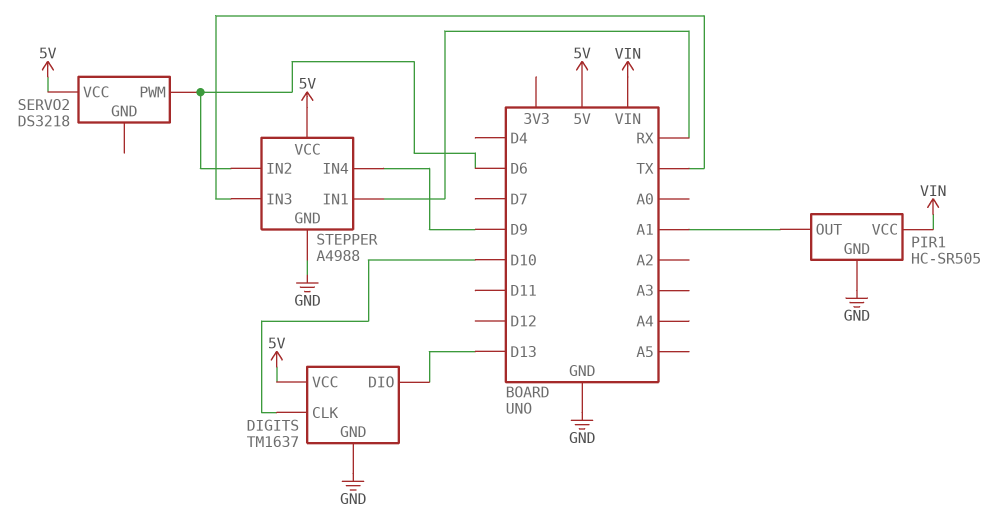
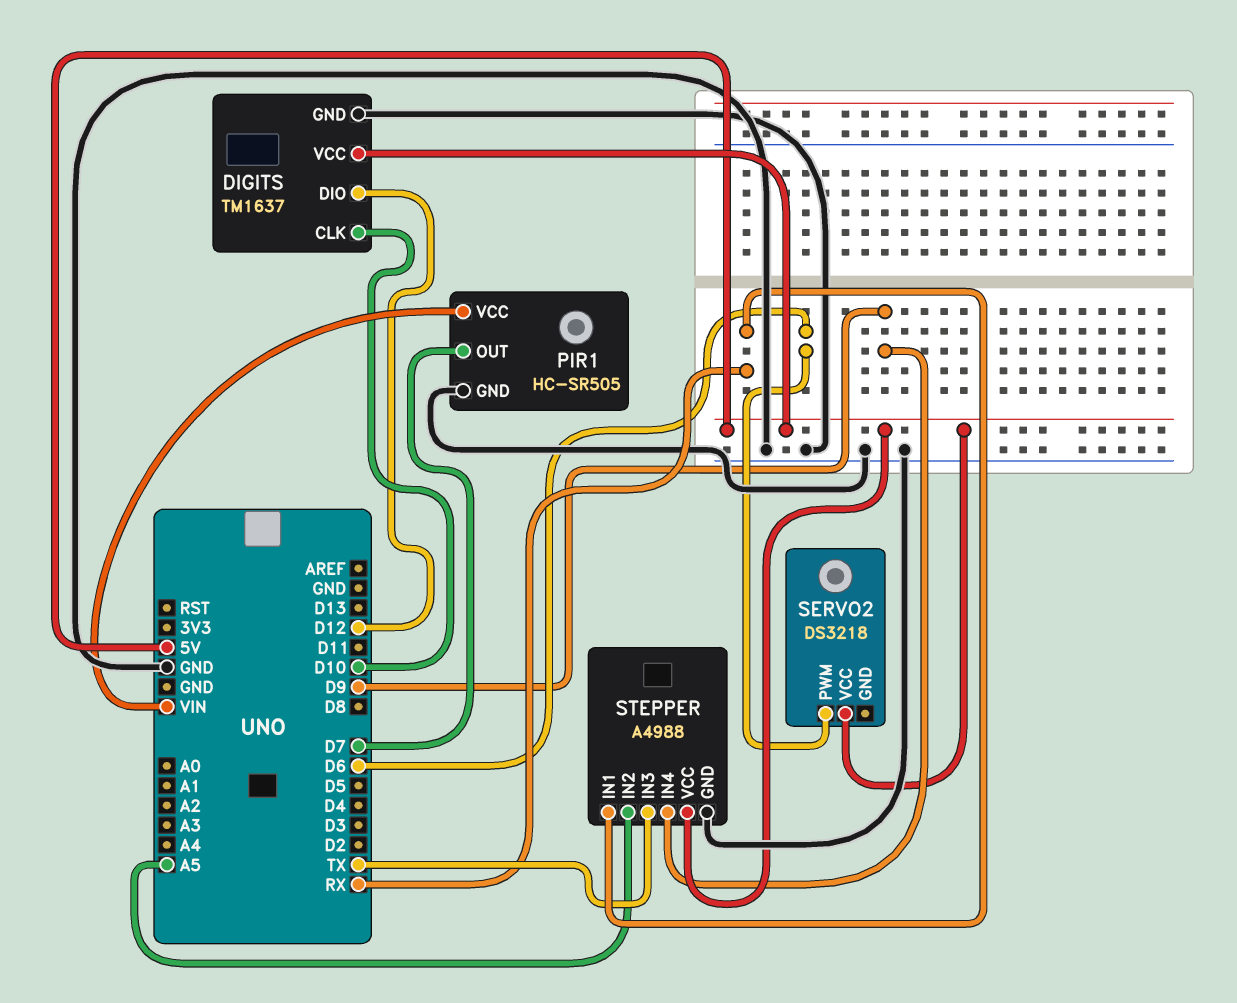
DIGITS pin DIO: D13 -> D12
PIR1 pin OUT: A1 -> D7
STEPPER pin IN2: D6 -> A5

